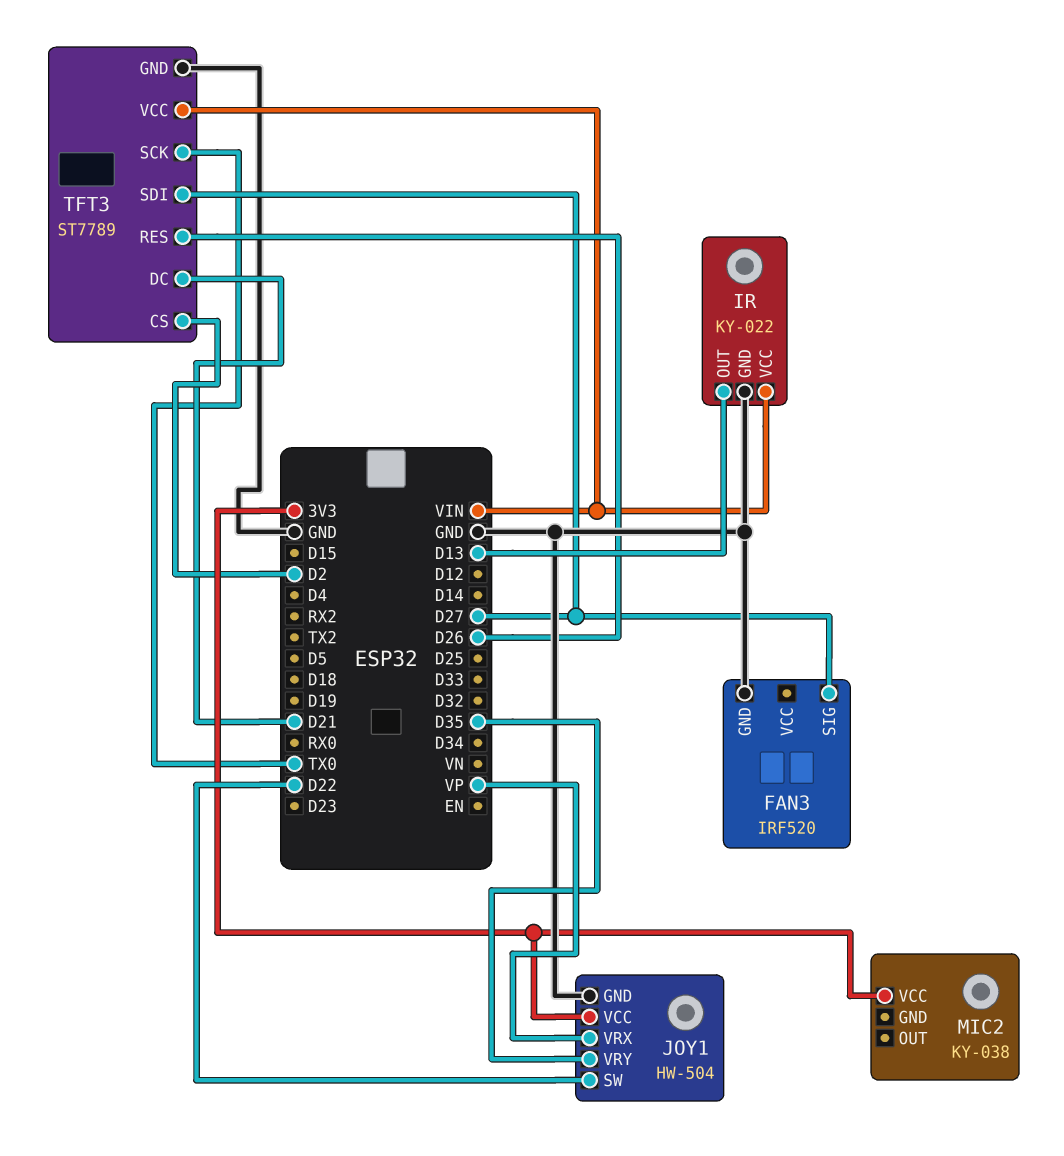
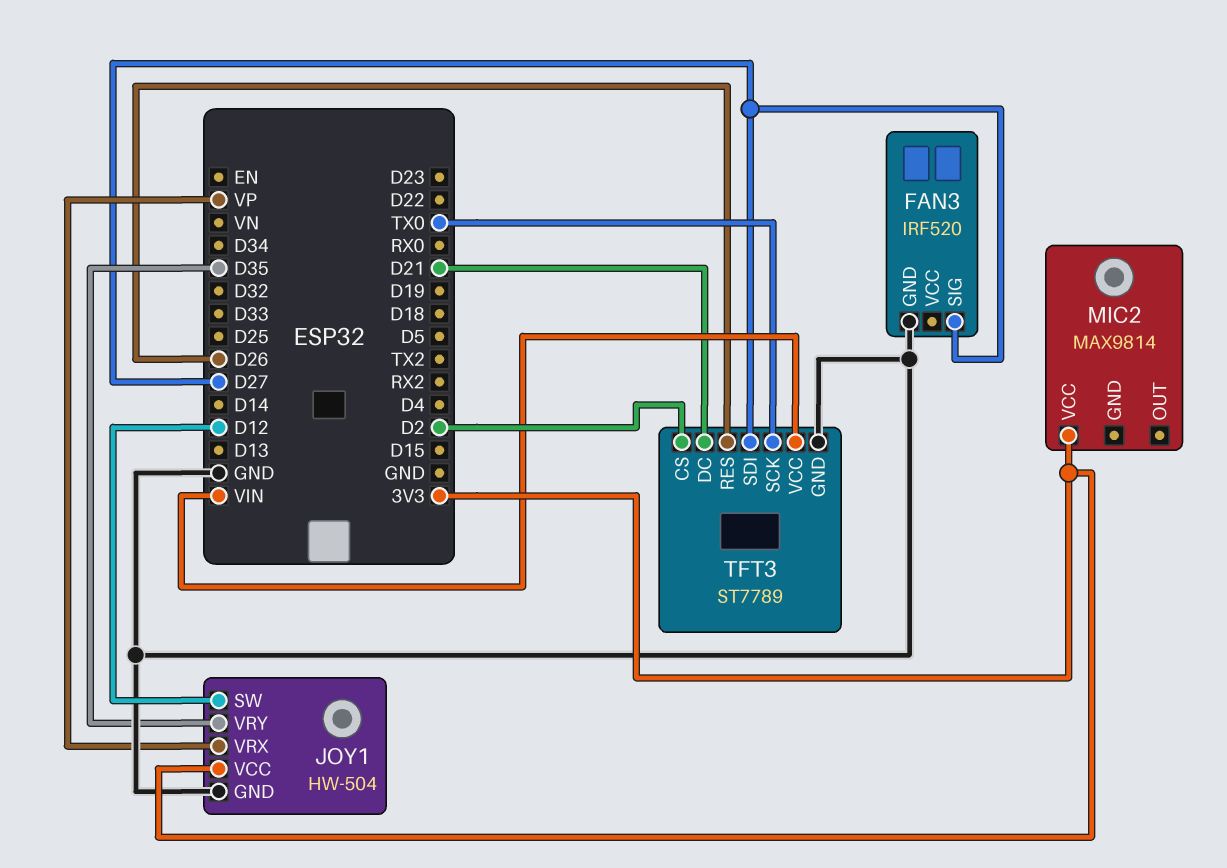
IR: KY-022 -> none
IR pin GND: GND -> none
IR pin OUT: D13 -> none
IR pin VCC: VIN -> none
JOY1 pin SW: D22 -> D12
MIC2: KY-038 -> MAX9814

